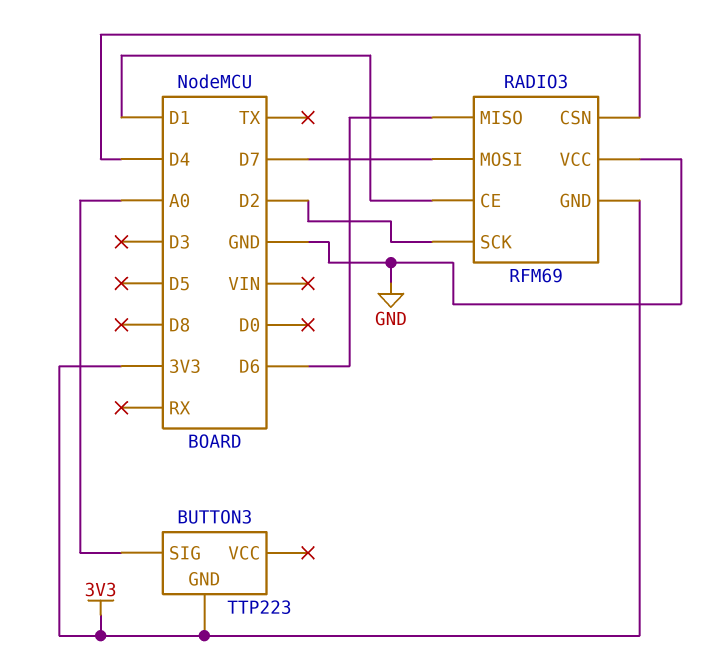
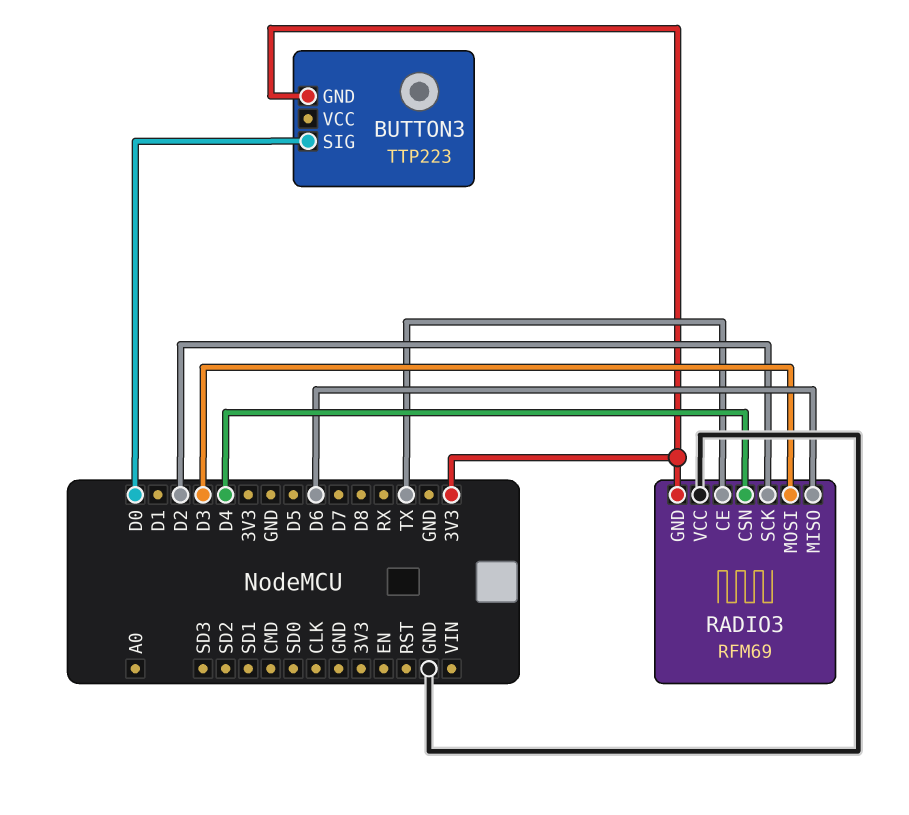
BUTTON3 pin SIG: A0 -> D0
RADIO3 pin CE: D1 -> TX
RADIO3 pin MOSI: D7 -> D3

